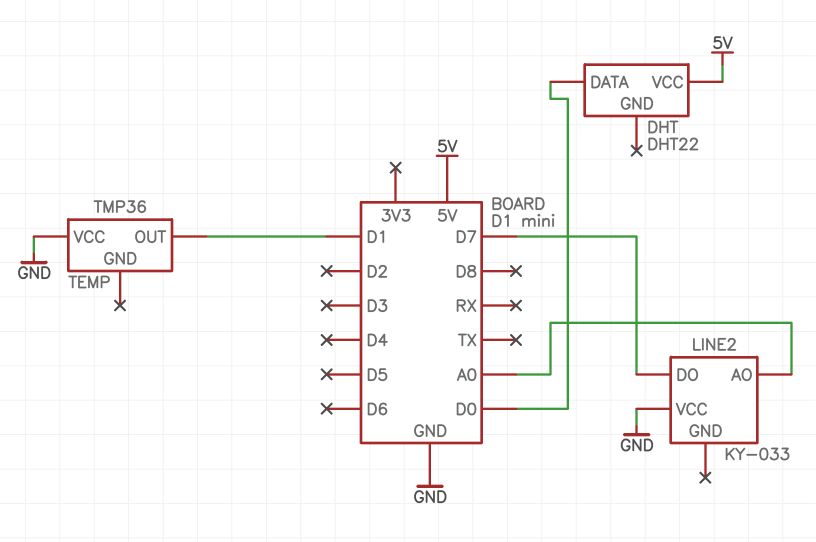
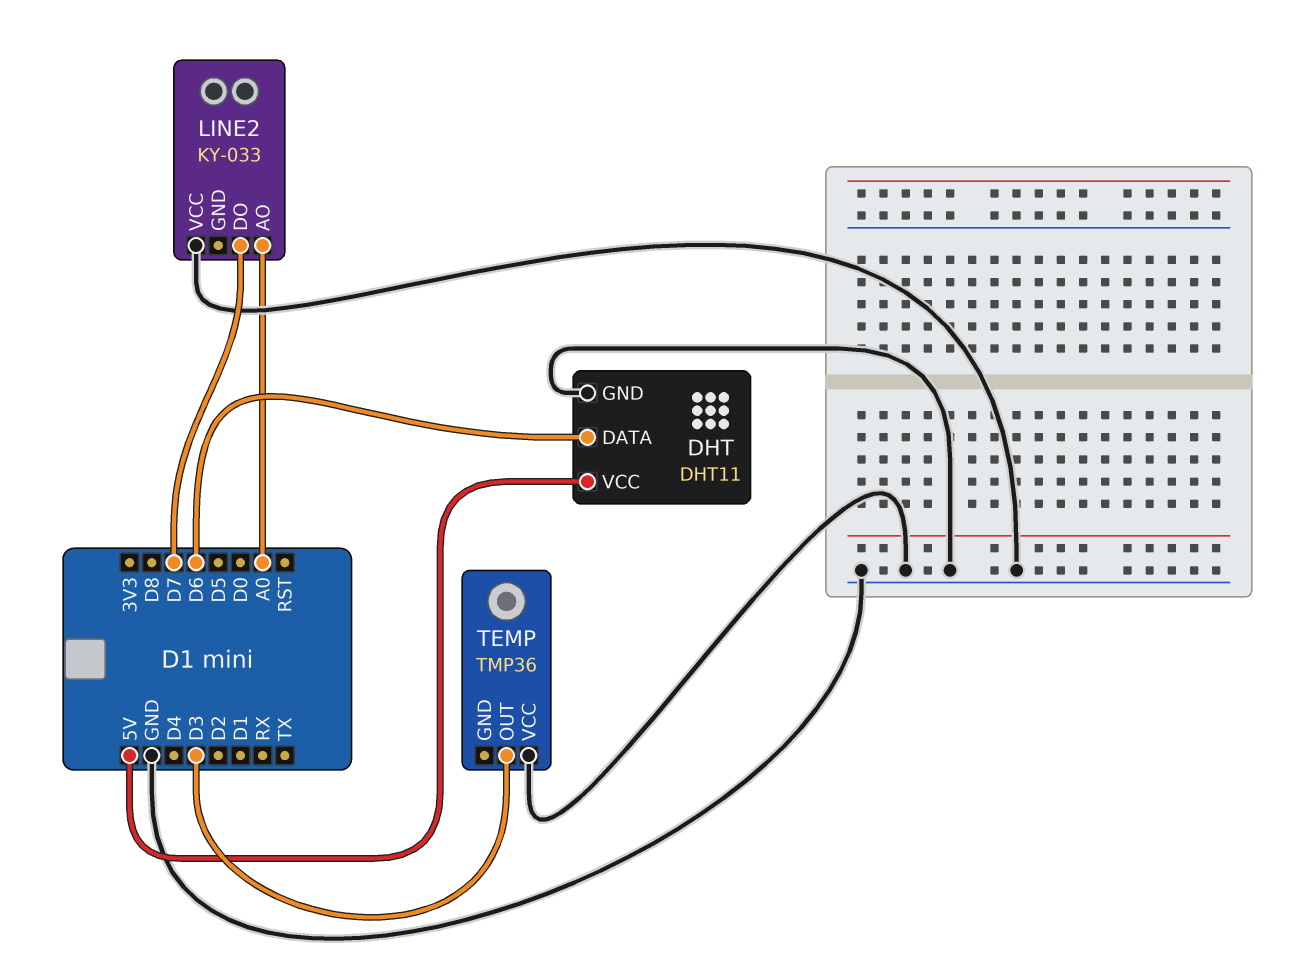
DHT: DHT22 -> DHT11
DHT pin DATA: D0 -> D6
DHT pin GND: none -> GND
TEMP pin OUT: D1 -> D3

